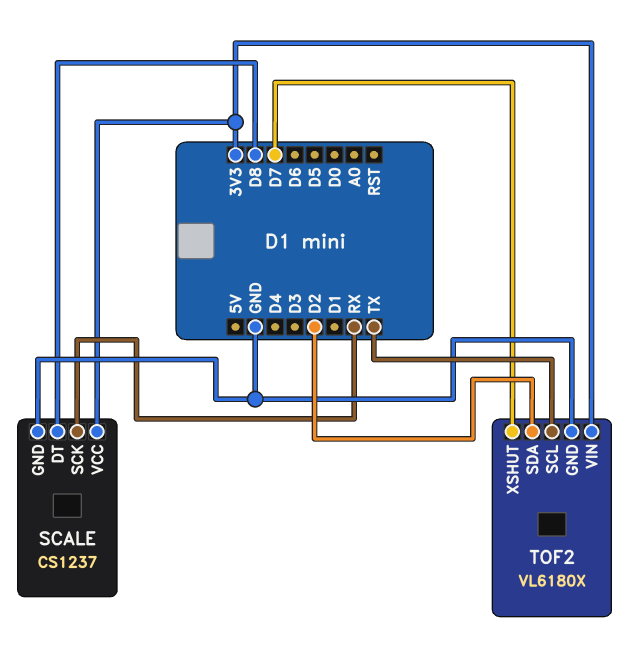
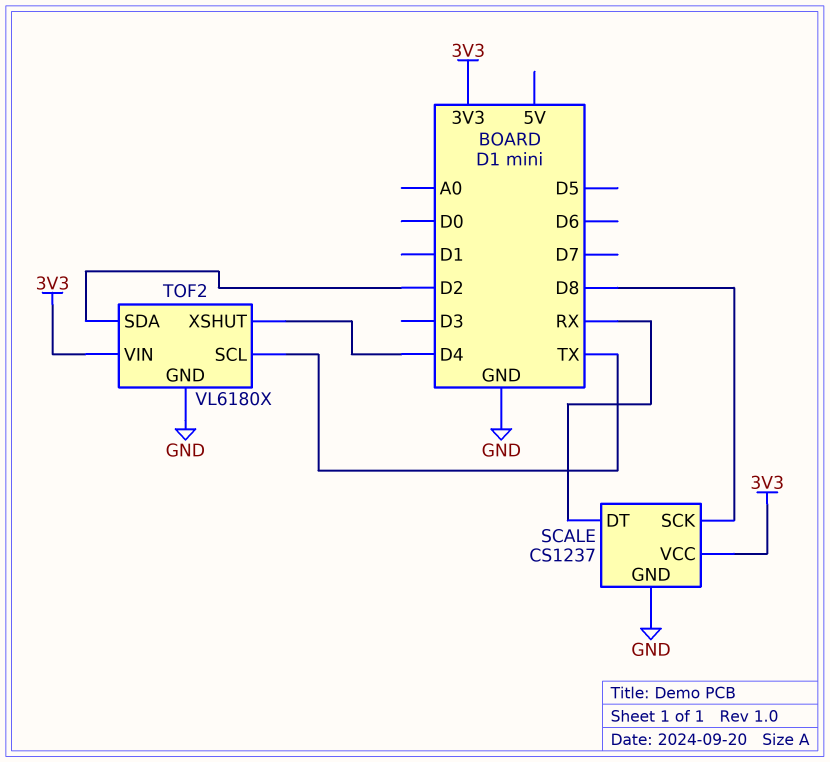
SCALE pin DT: D8 -> RX
SCALE pin SCK: RX -> D8
TOF2 pin XSHUT: D7 -> D4

